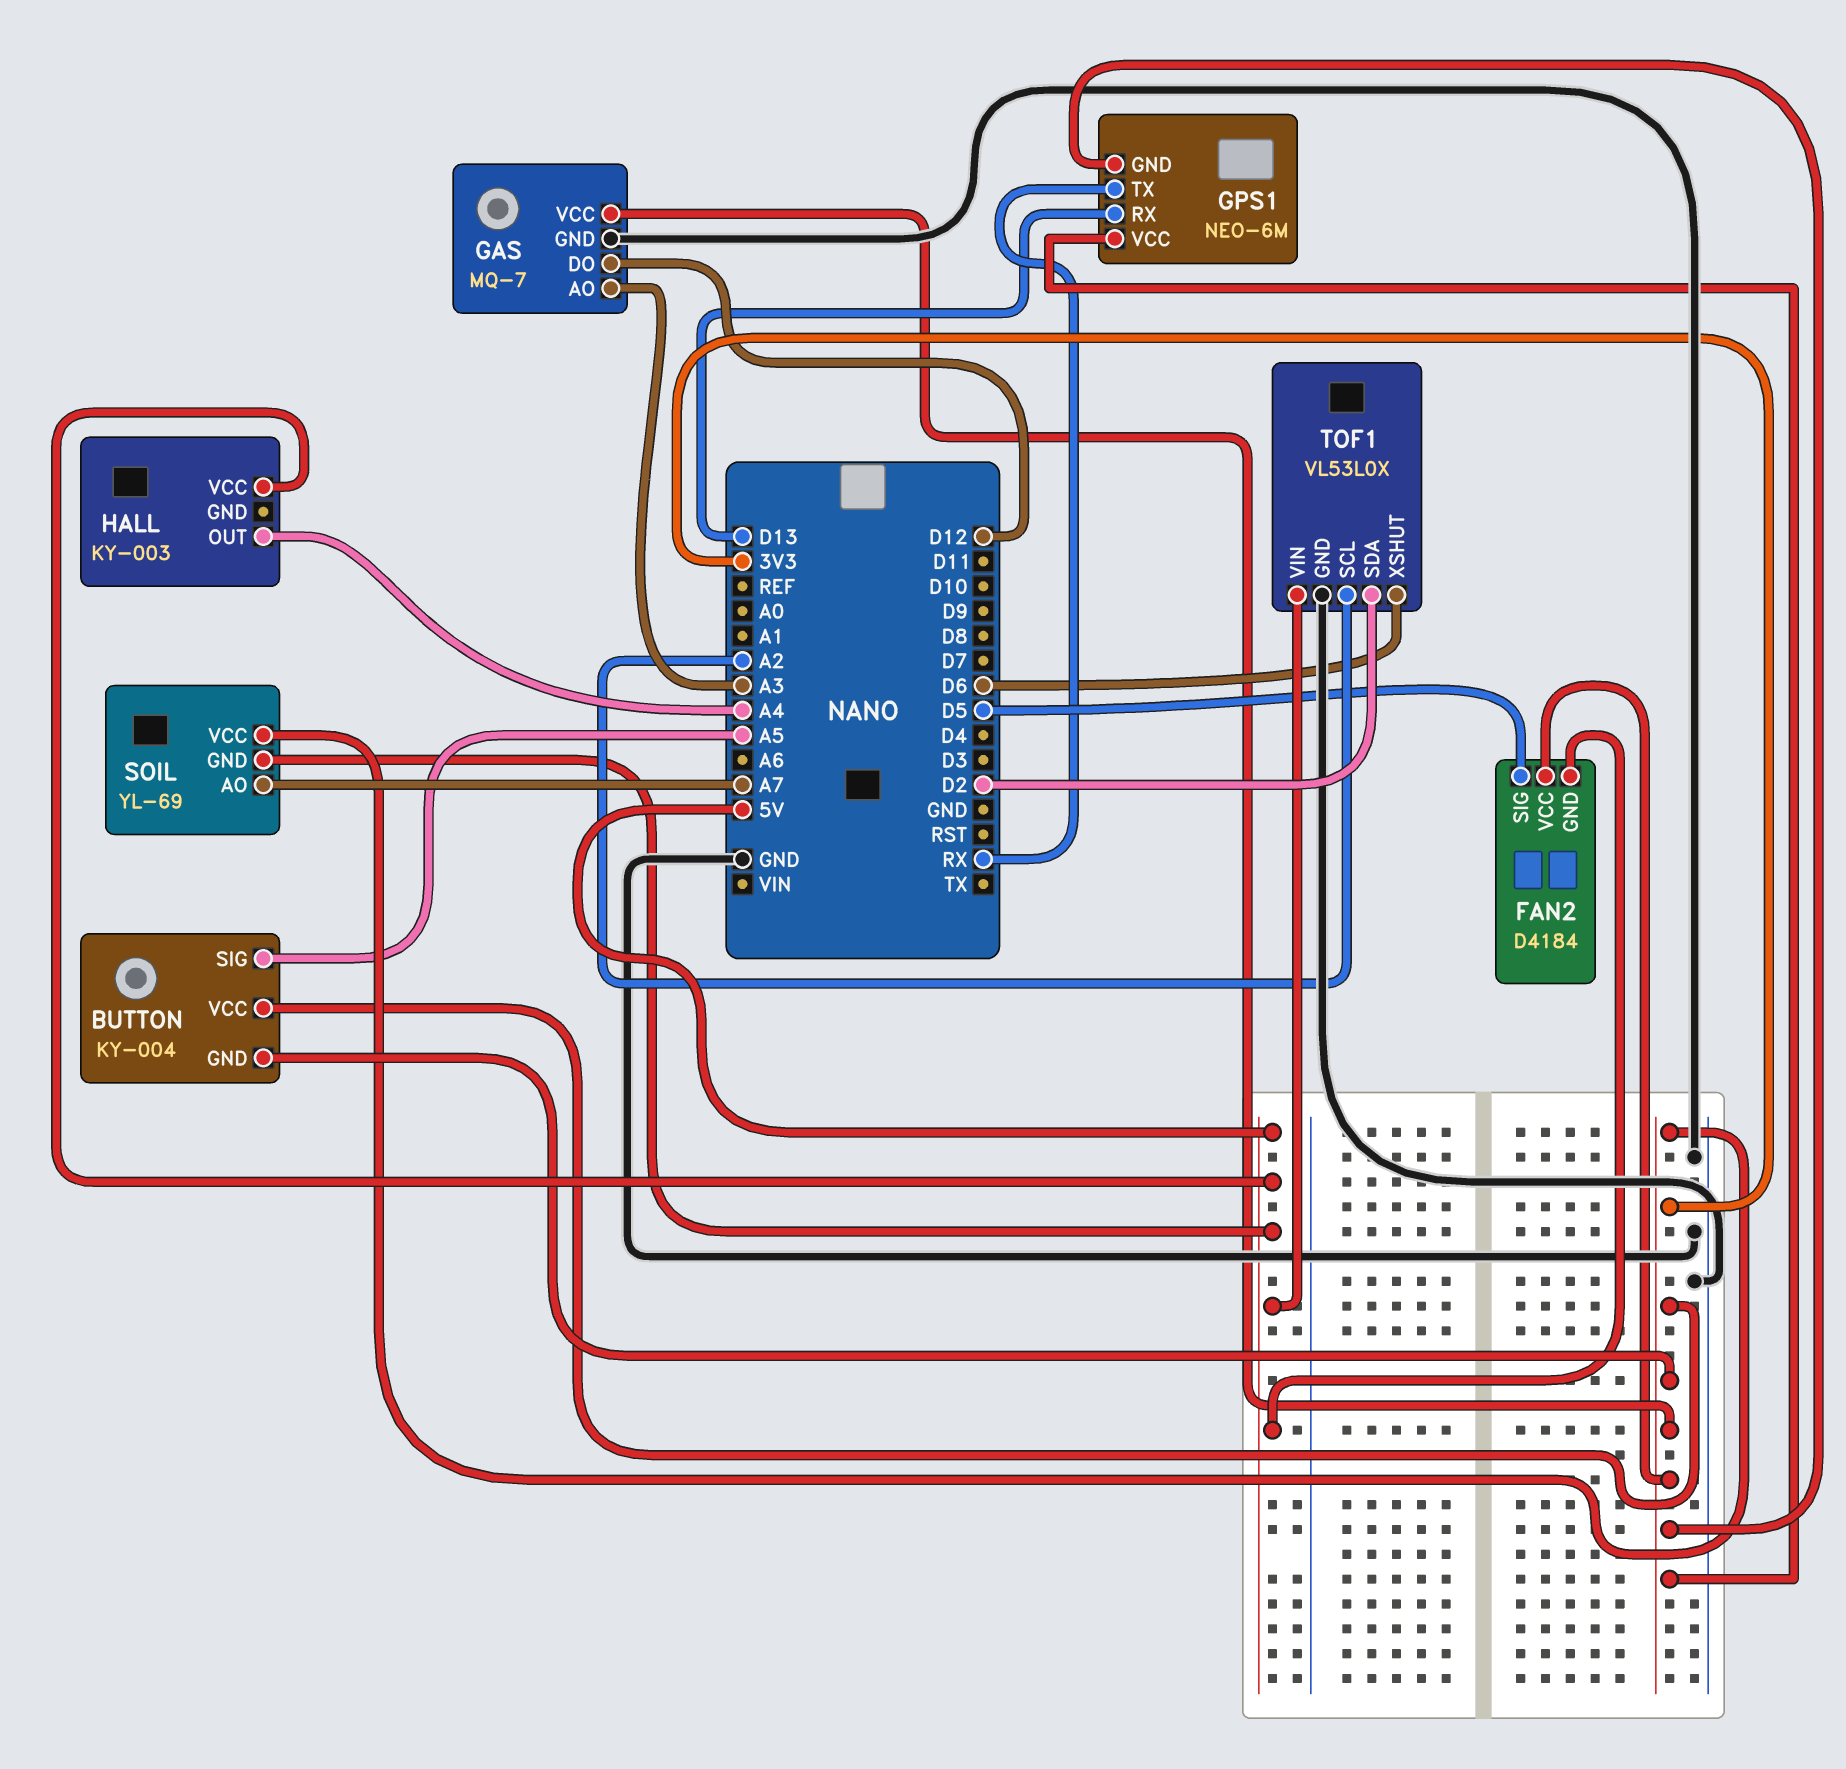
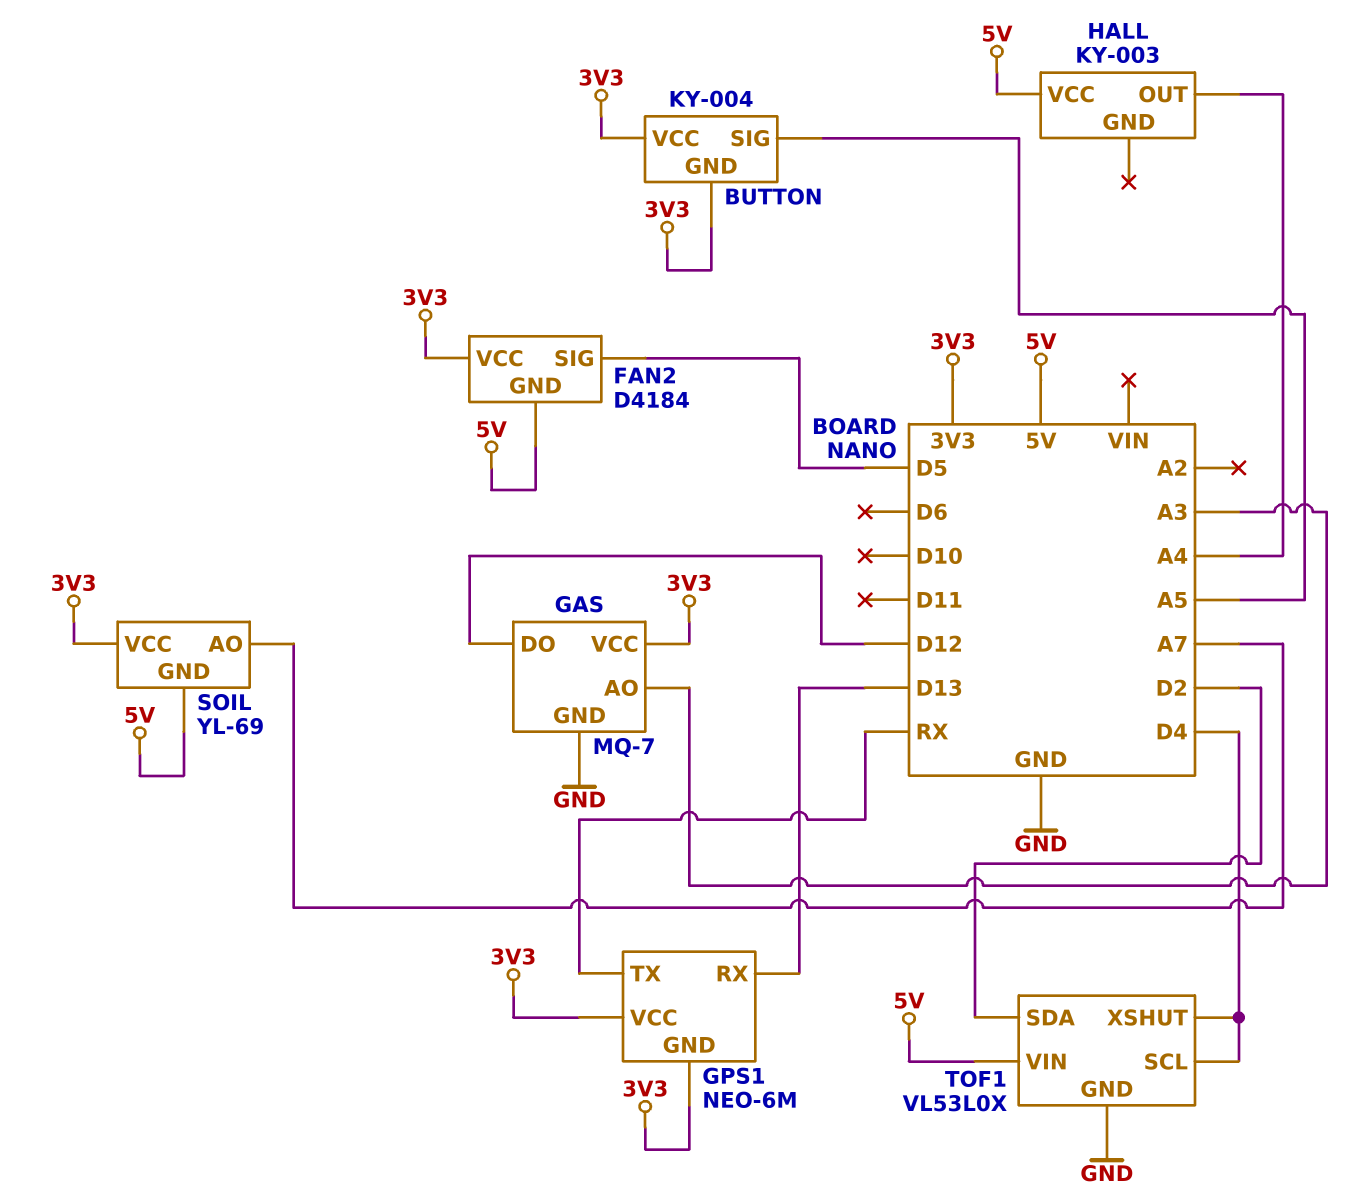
TOF1 pin SCL: A2 -> D4
TOF1 pin XSHUT: D6 -> D4

